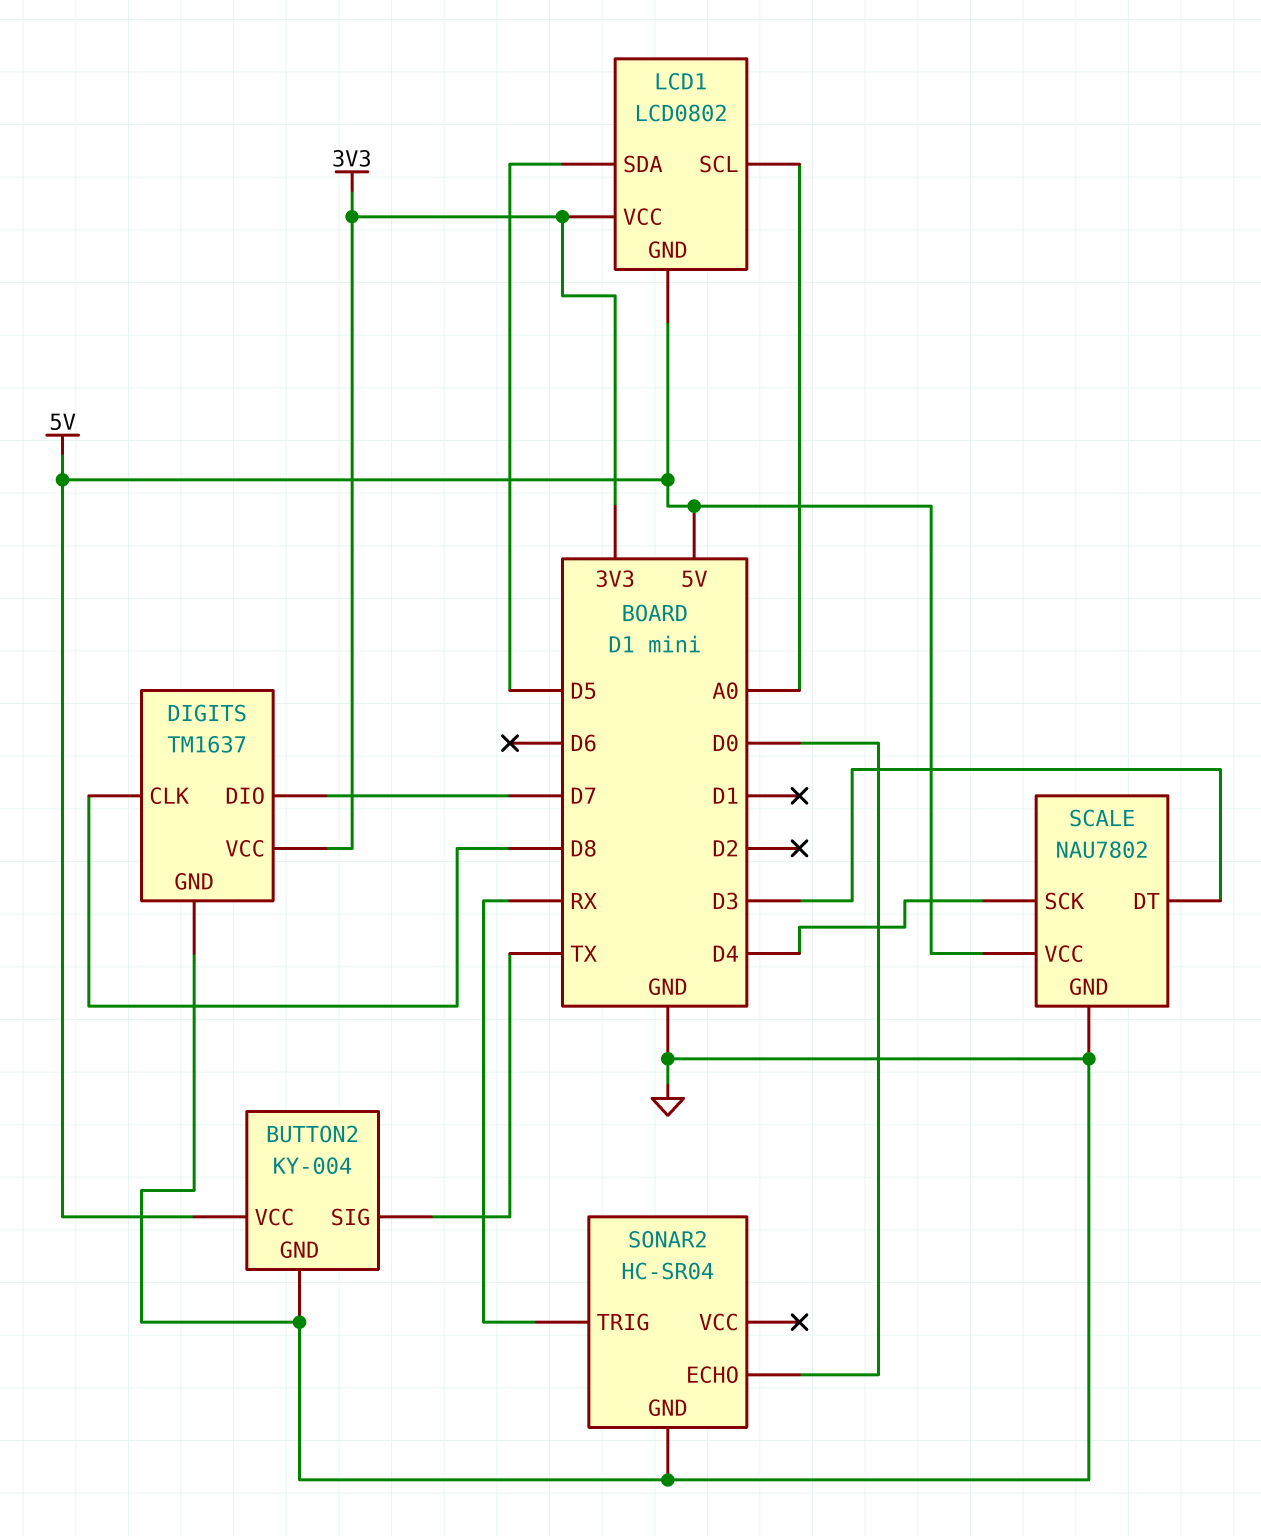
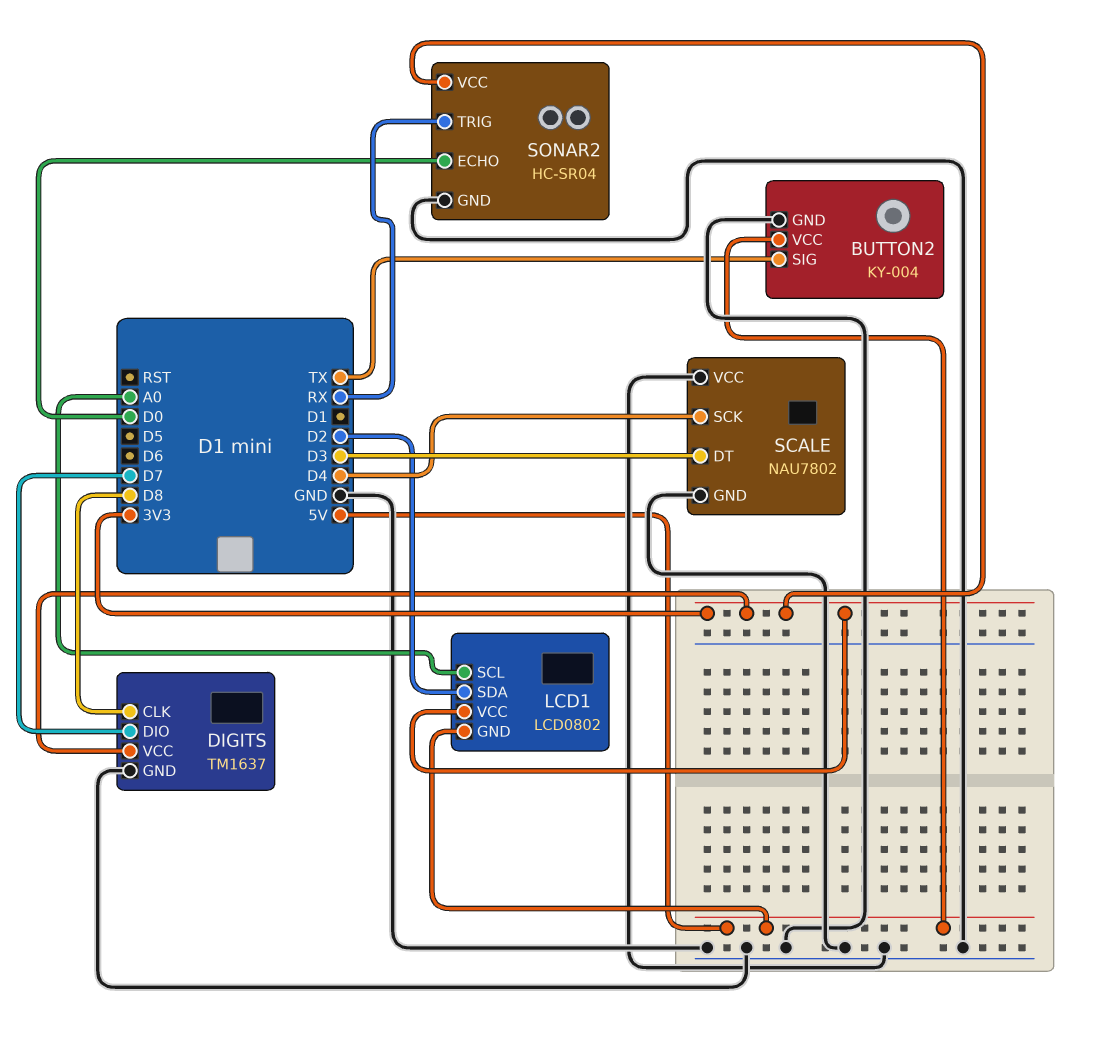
LCD1 pin SDA: D5 -> D2
SCALE pin VCC: 5V -> GND
SONAR2 pin VCC: none -> 3V3

